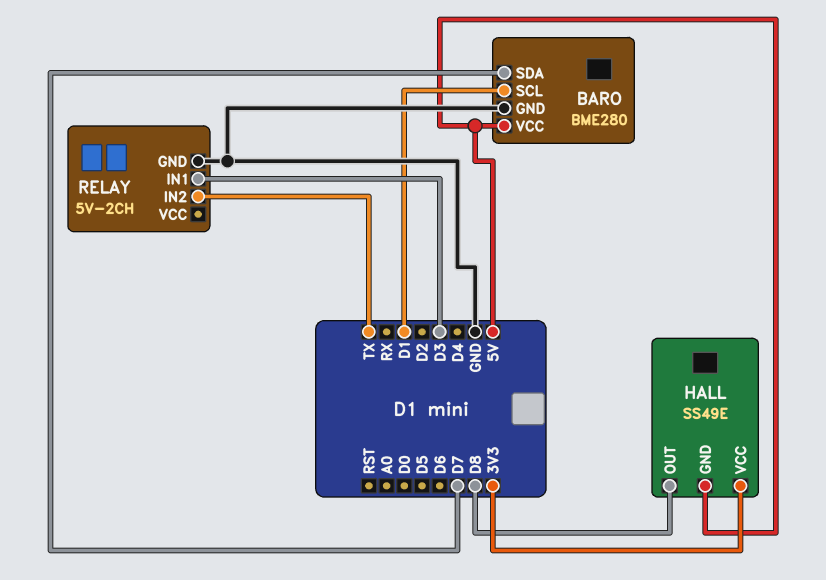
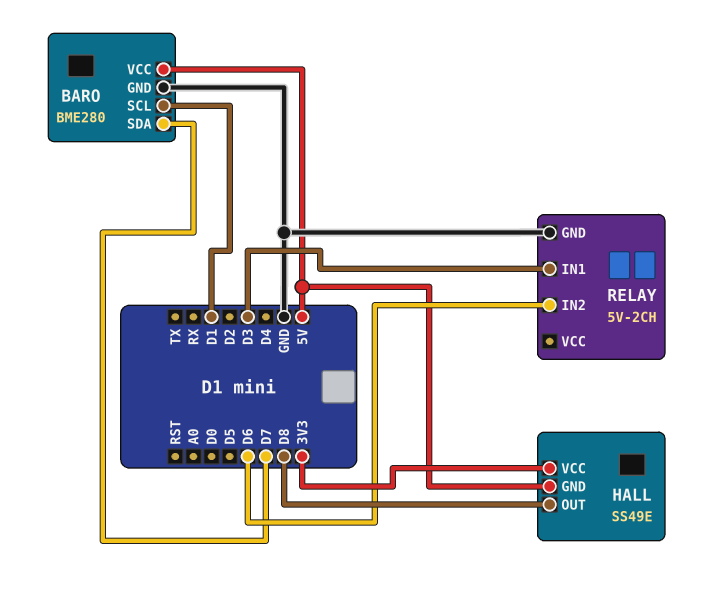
RELAY pin IN2: TX -> D6

